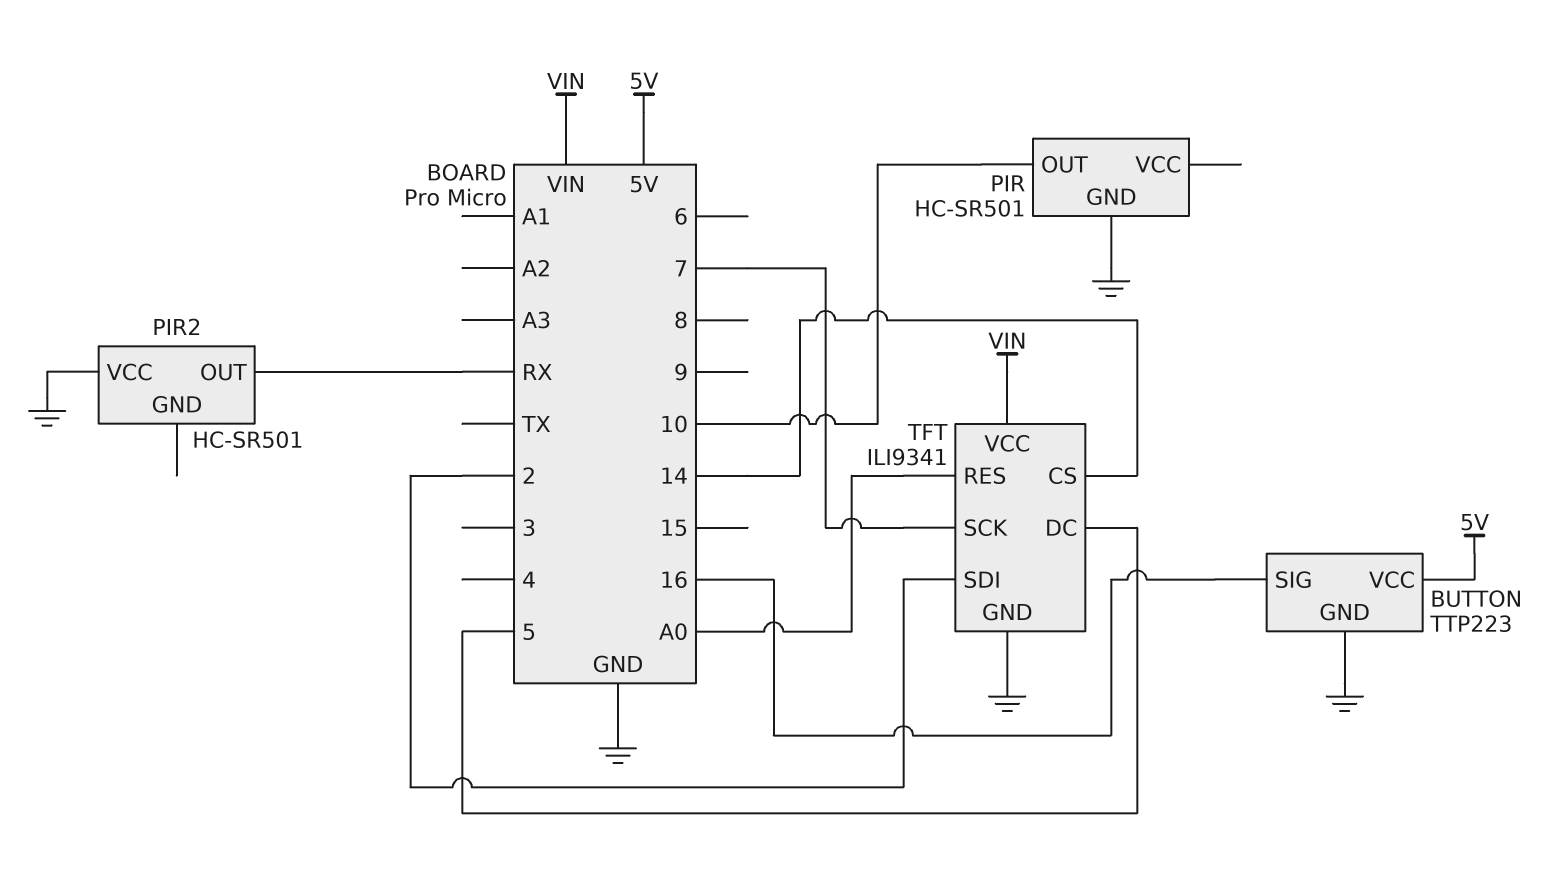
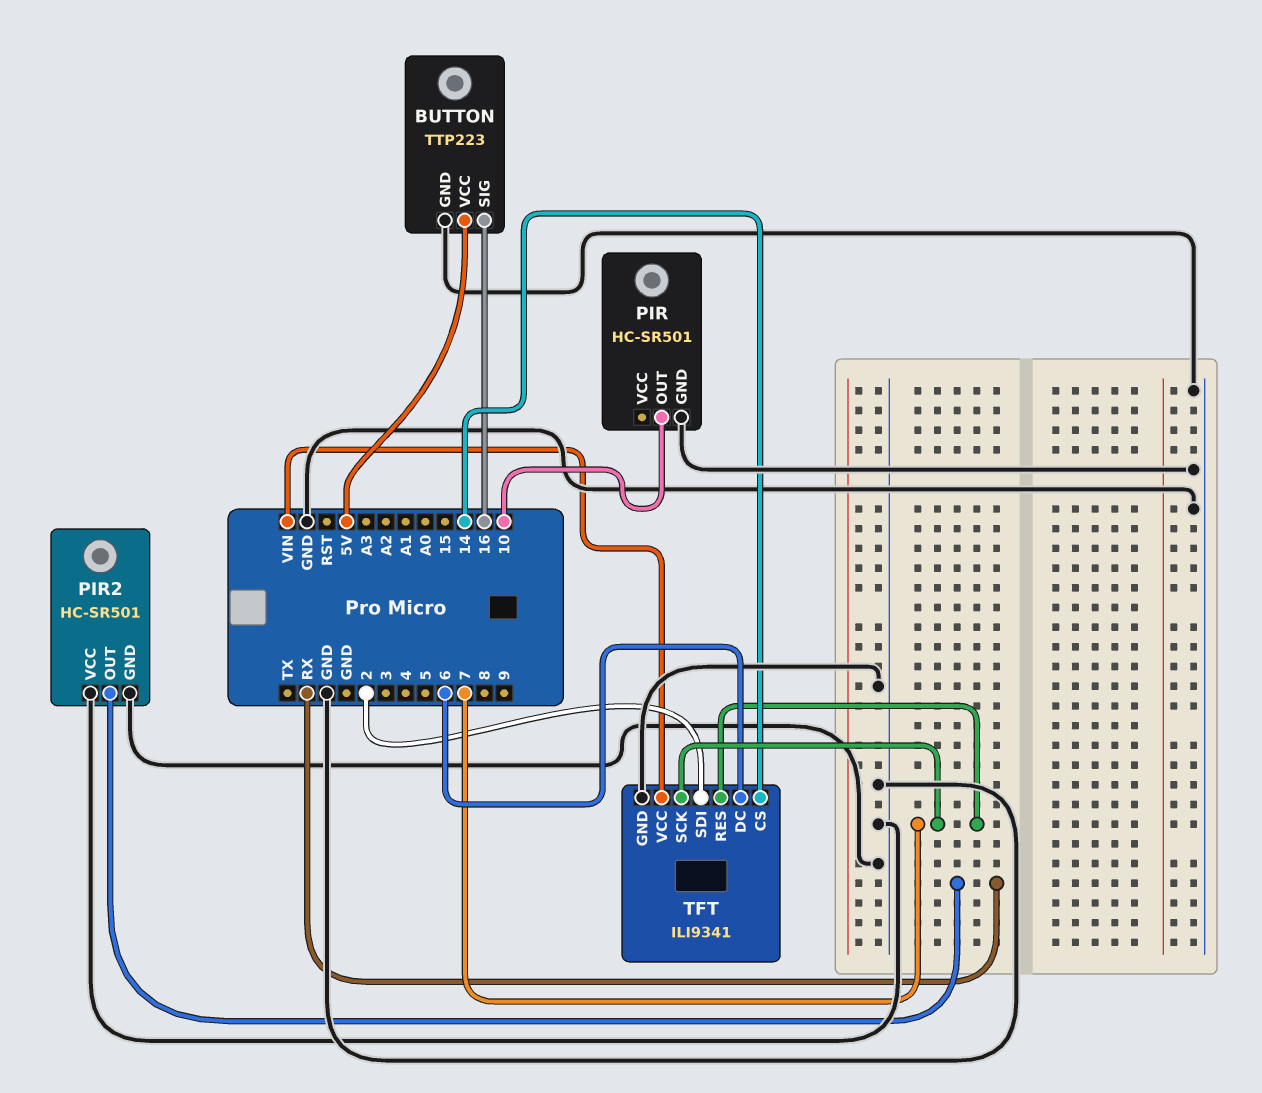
PIR2 pin GND: none -> GND
TFT pin DC: 5 -> 6
TFT pin RES: A0 -> 7

